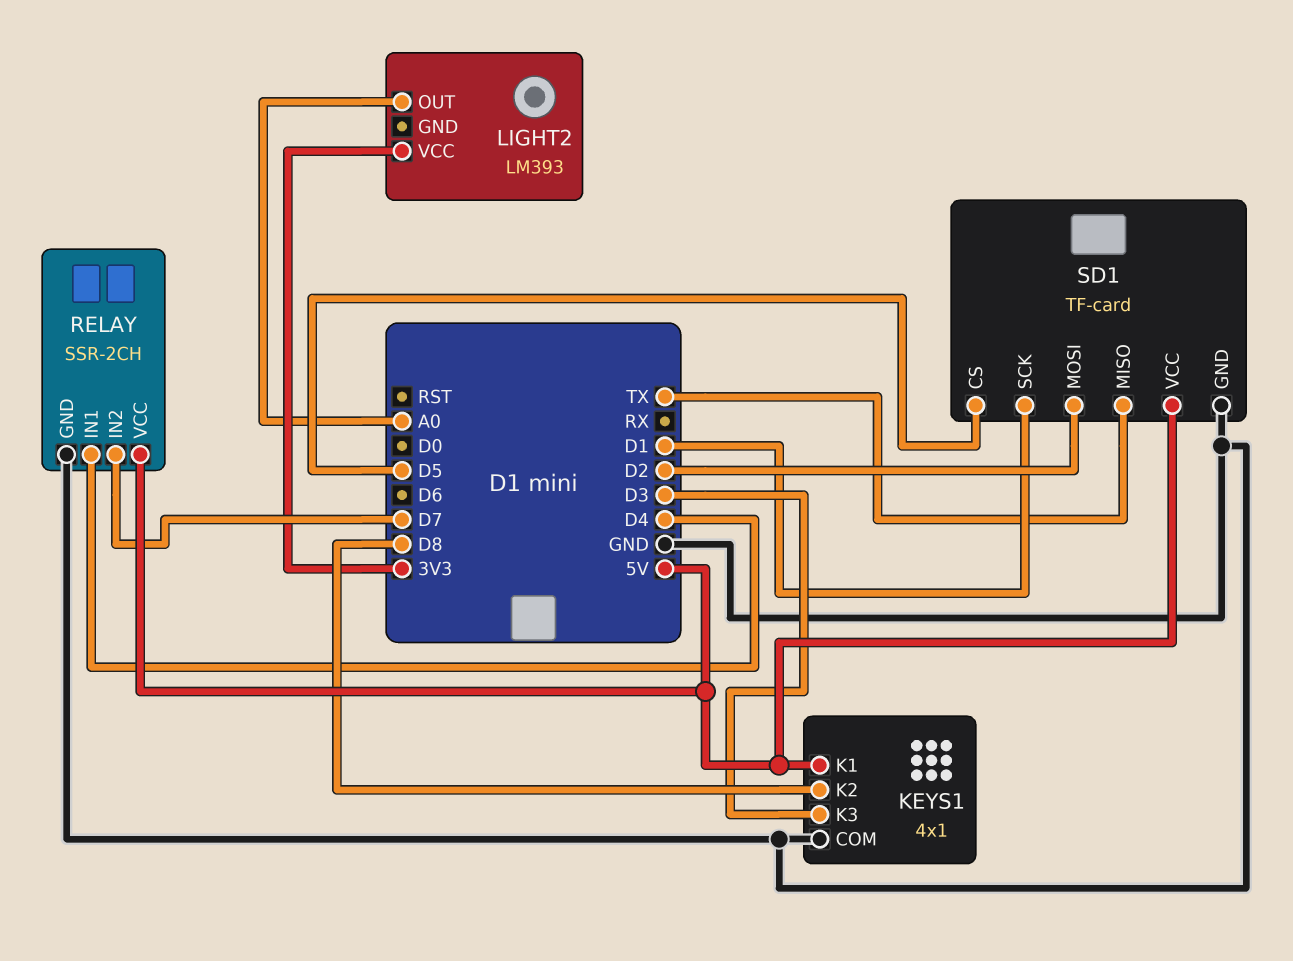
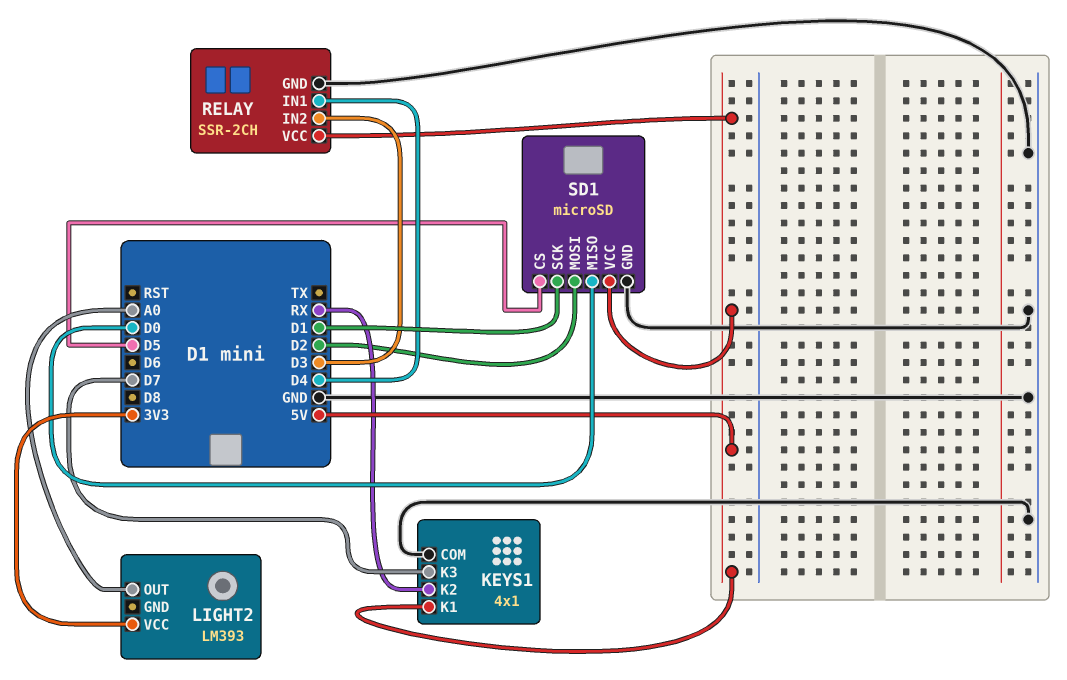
KEYS1 pin K2: D8 -> RX
KEYS1 pin K3: D3 -> D7
RELAY pin IN2: D7 -> D3
SD1: TF-card -> microSD
SD1 pin MISO: TX -> D0

